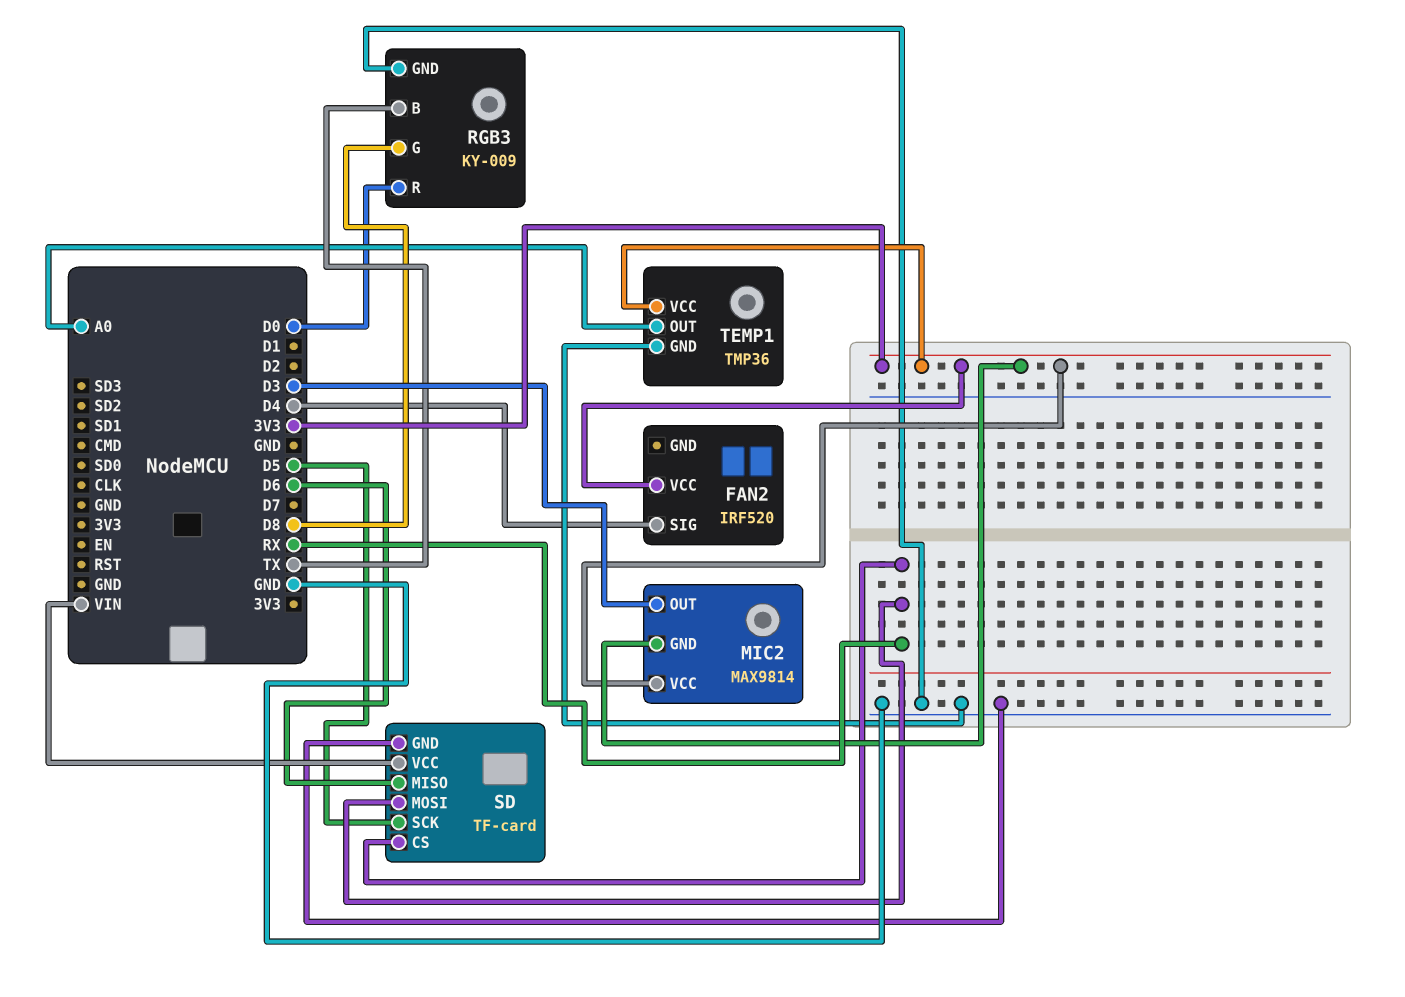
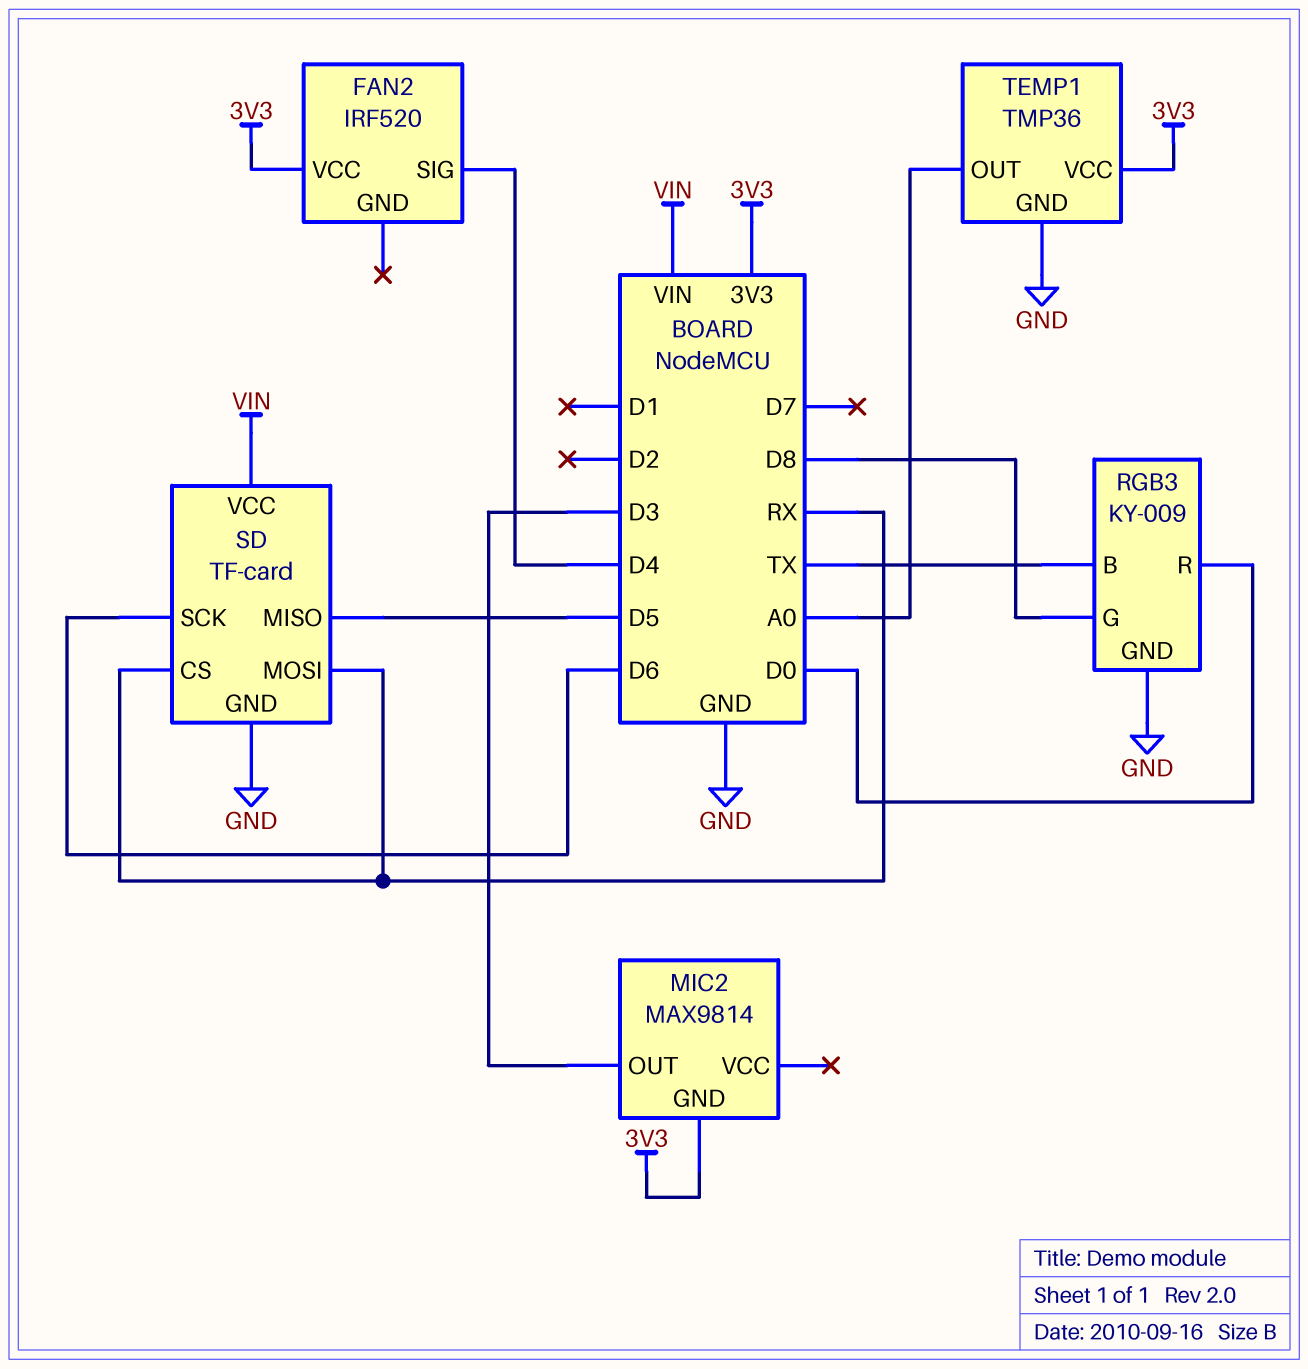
MIC2 pin VCC: 3V3 -> none
SD pin MISO: D6 -> D5
SD pin SCK: D5 -> D6

